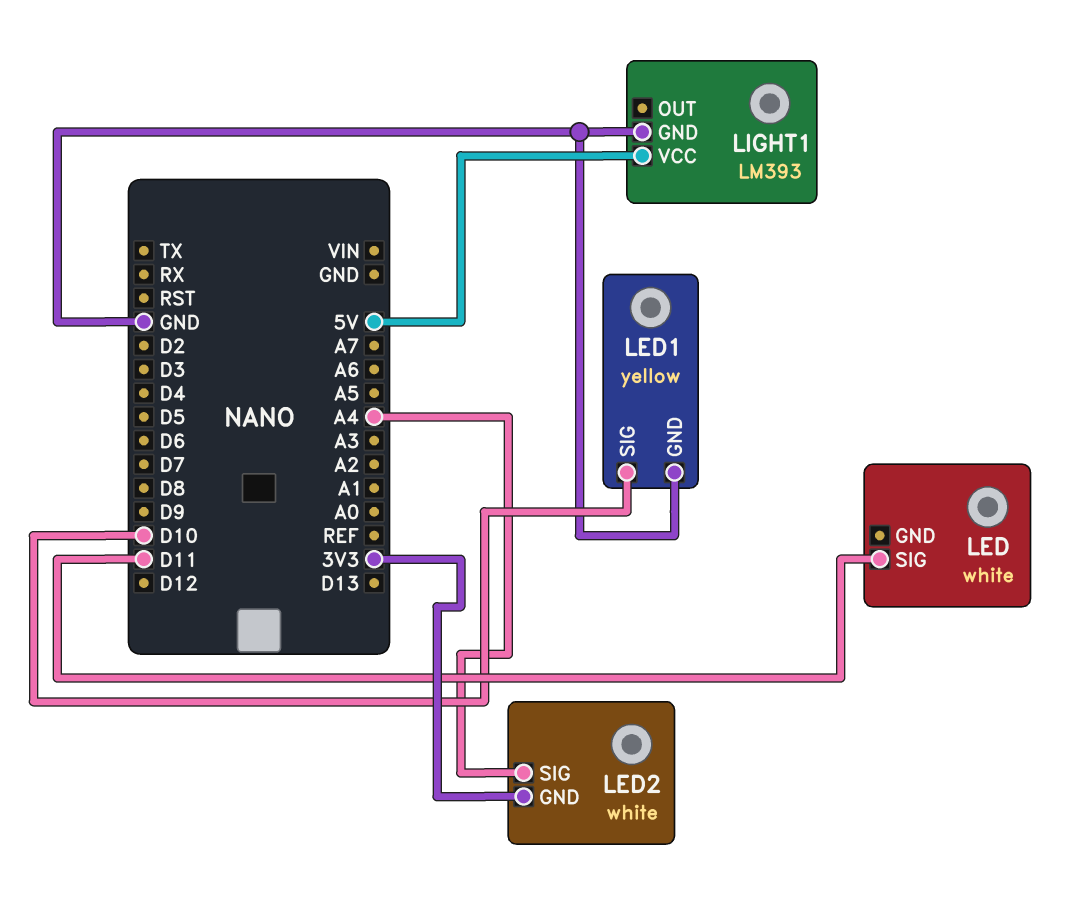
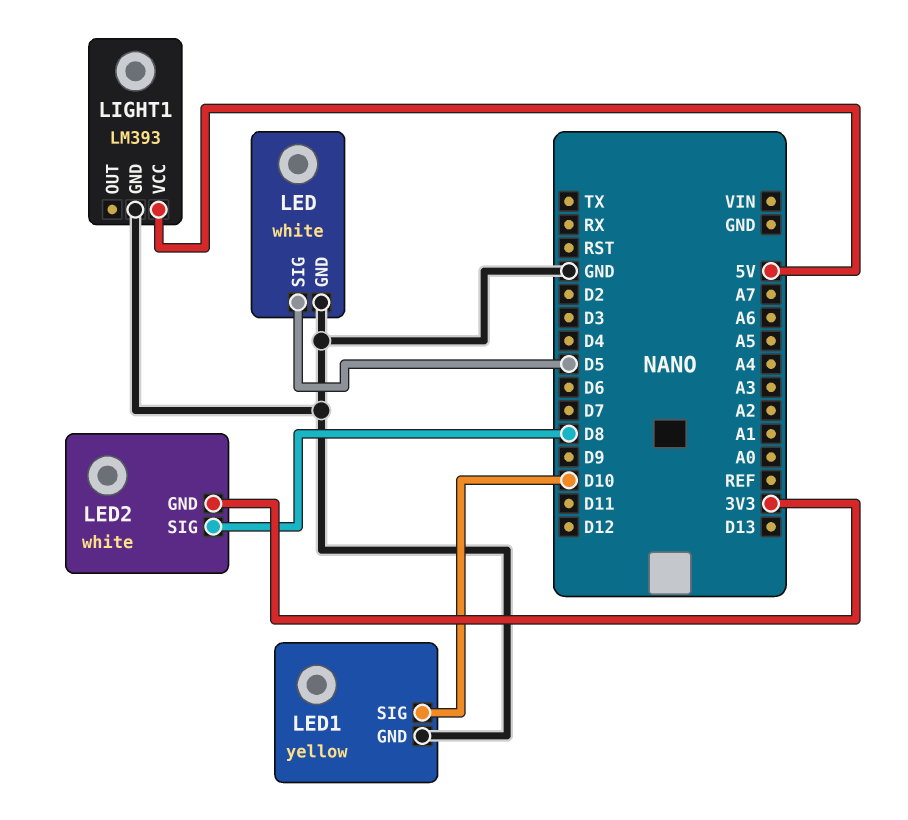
LED pin GND: none -> GND
LED pin SIG: D11 -> D5
LED2 pin SIG: A4 -> D8

